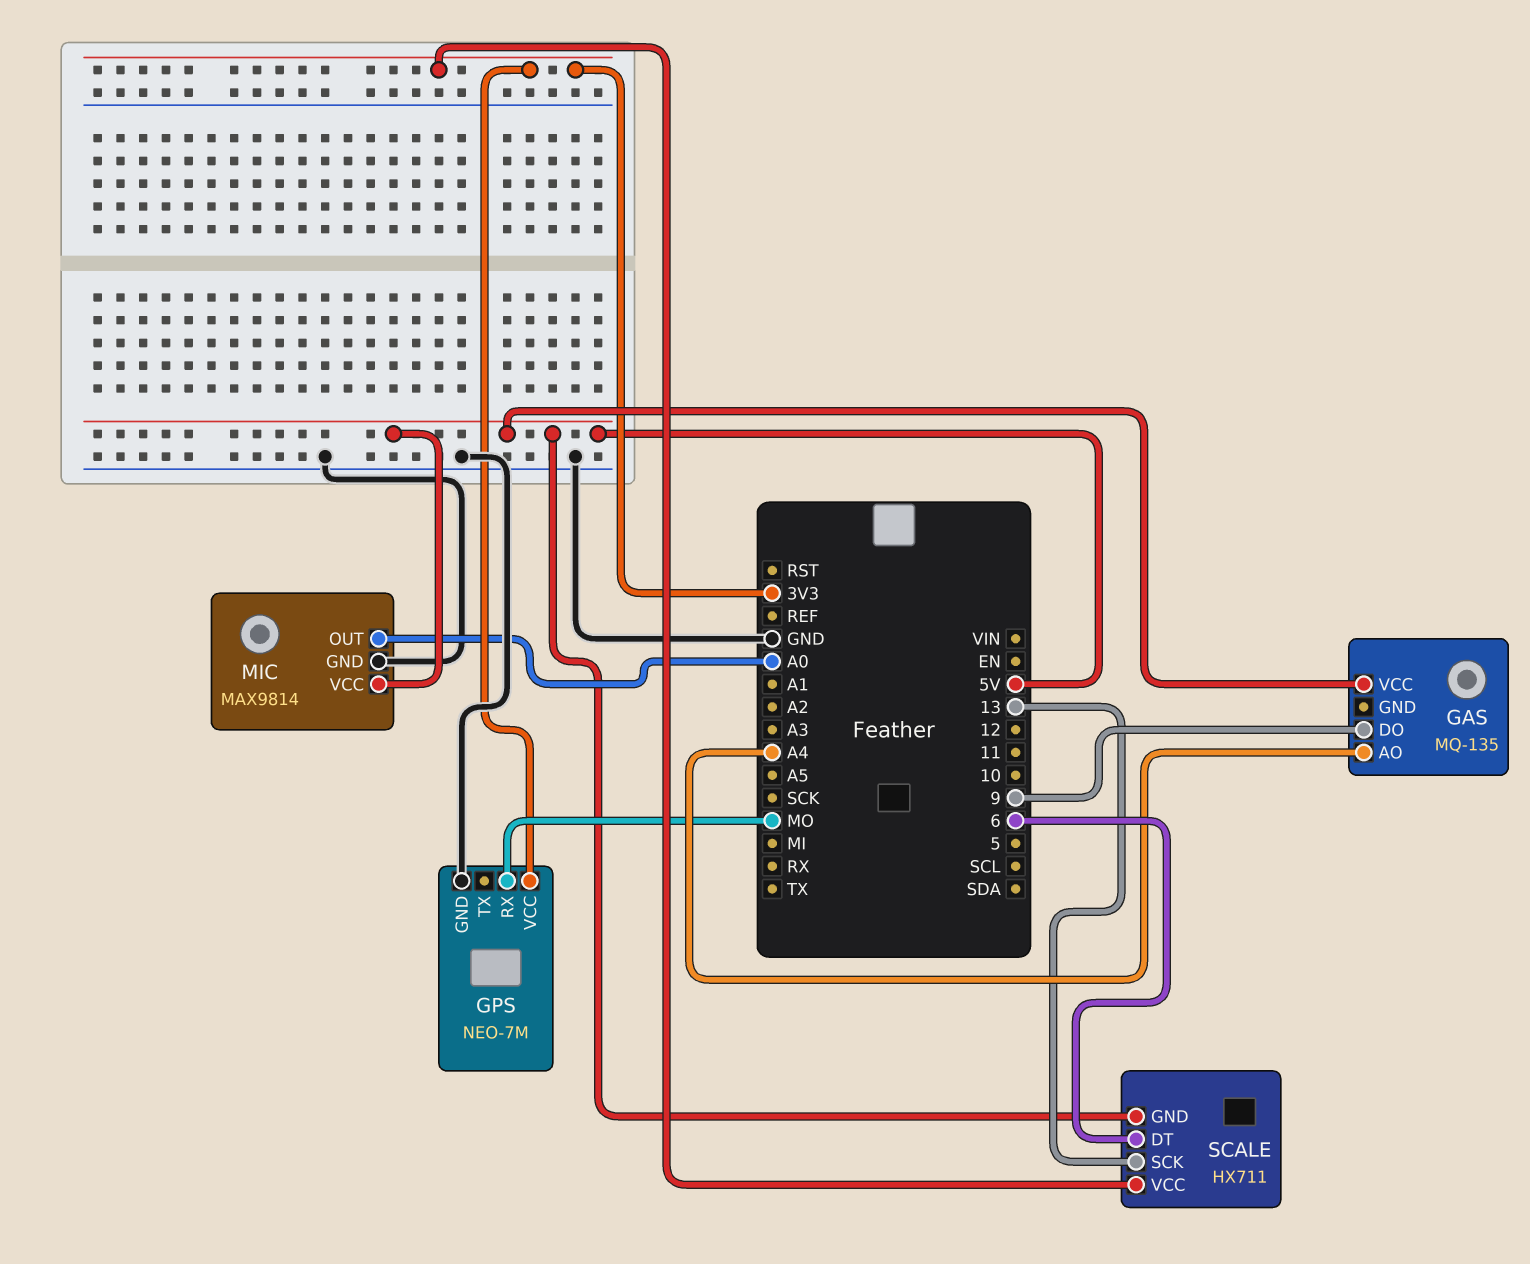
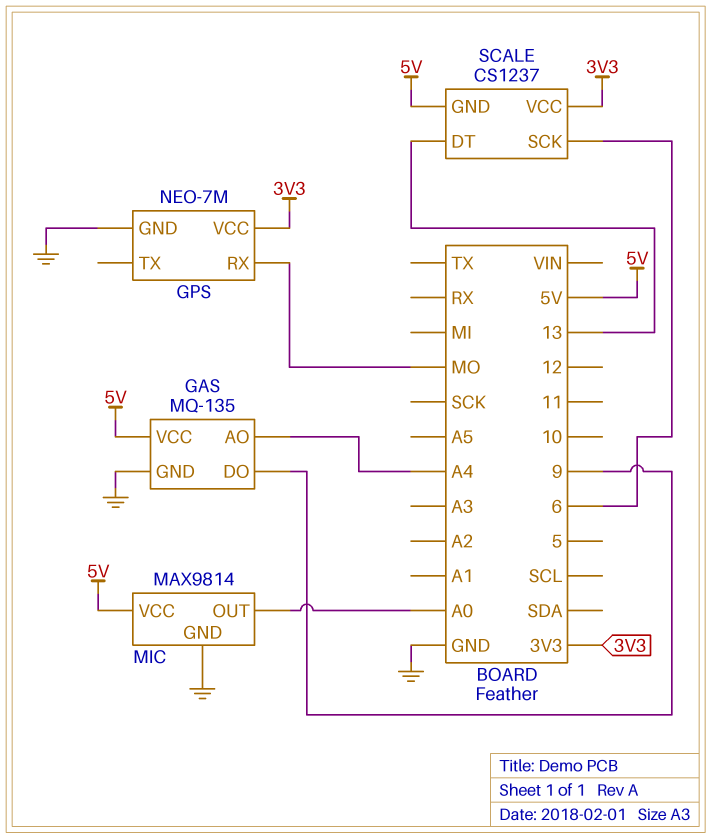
GAS pin GND: none -> GND
SCALE: HX711 -> CS1237
SCALE pin DT: 6 -> 13
SCALE pin SCK: 13 -> 6

